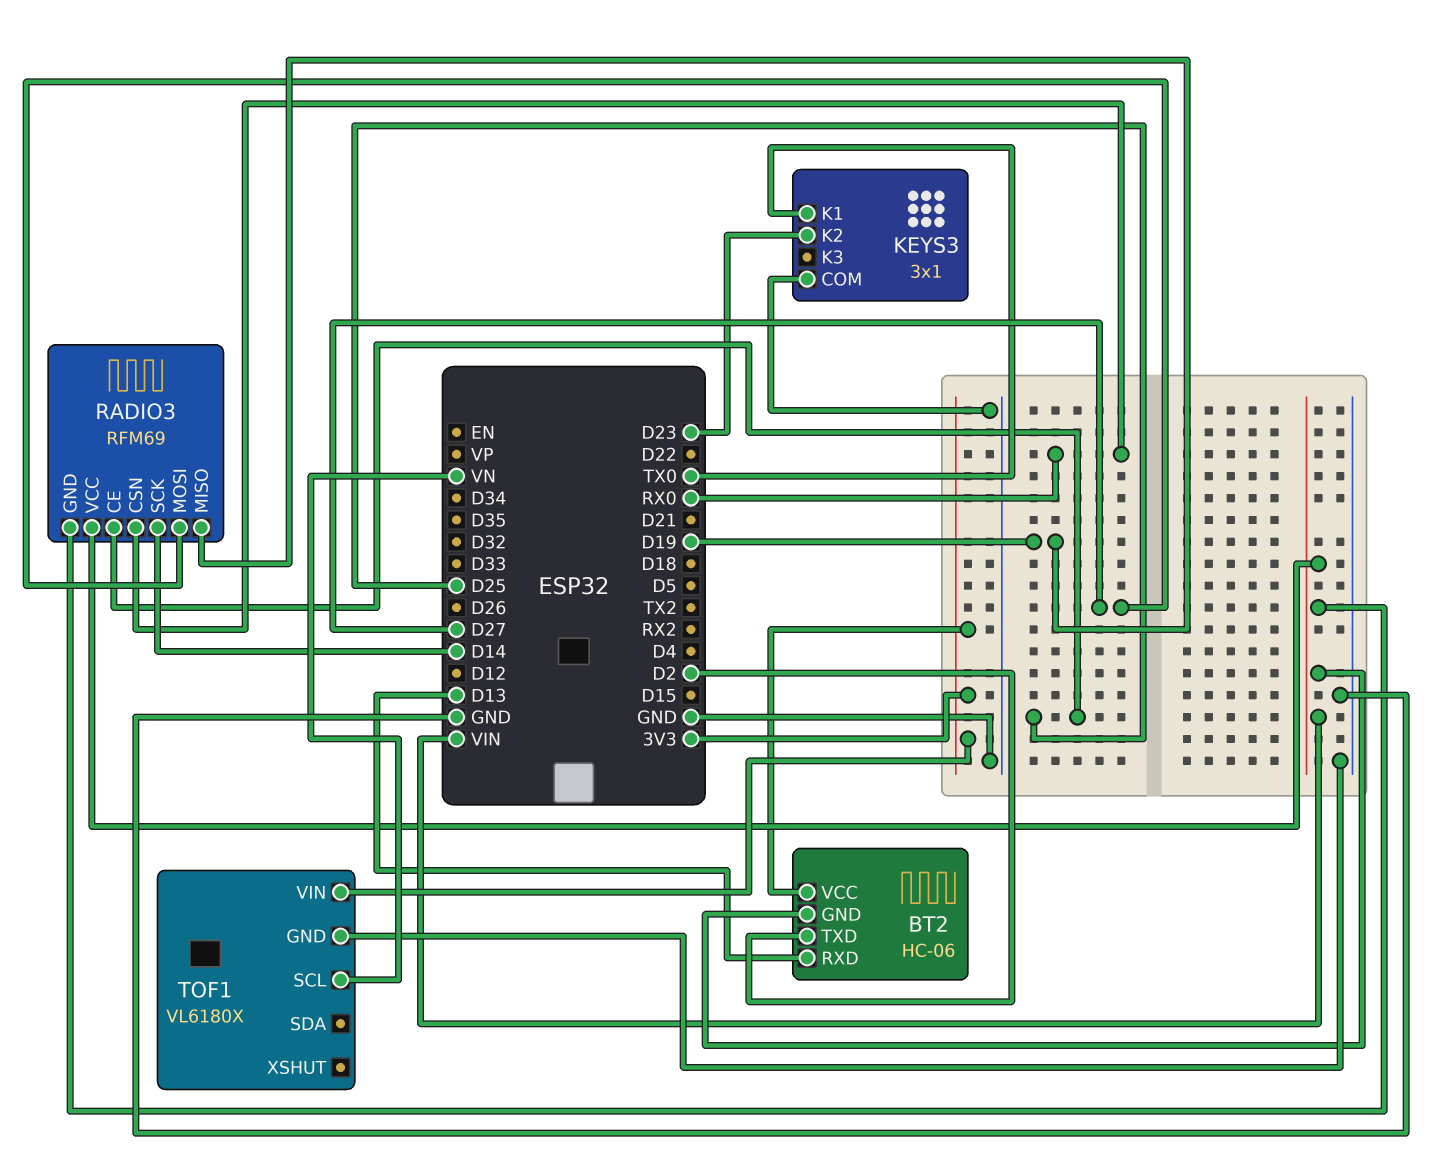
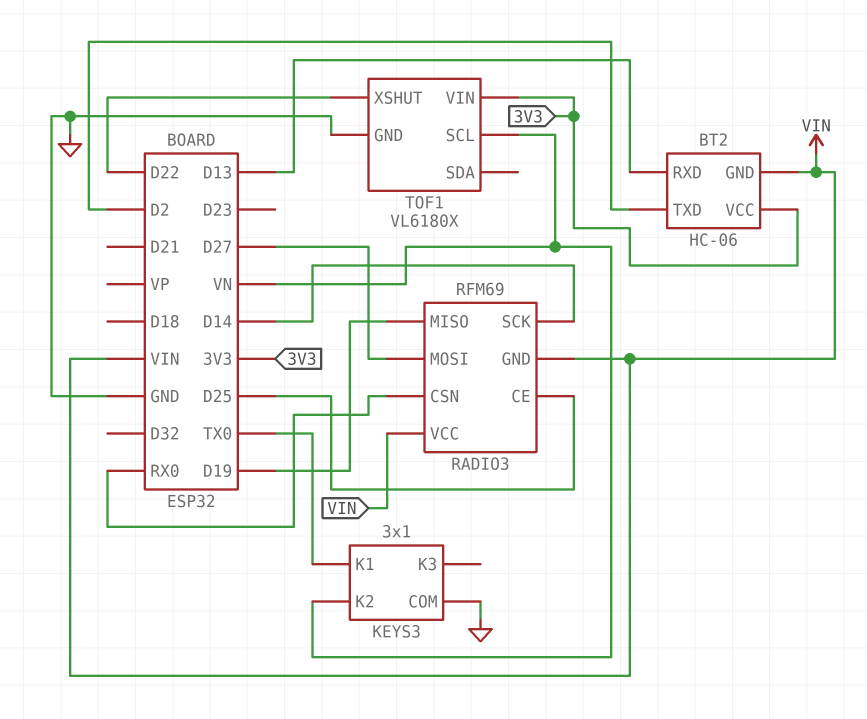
KEYS3 pin K2: D23 -> VN
TOF1 pin XSHUT: none -> D22

